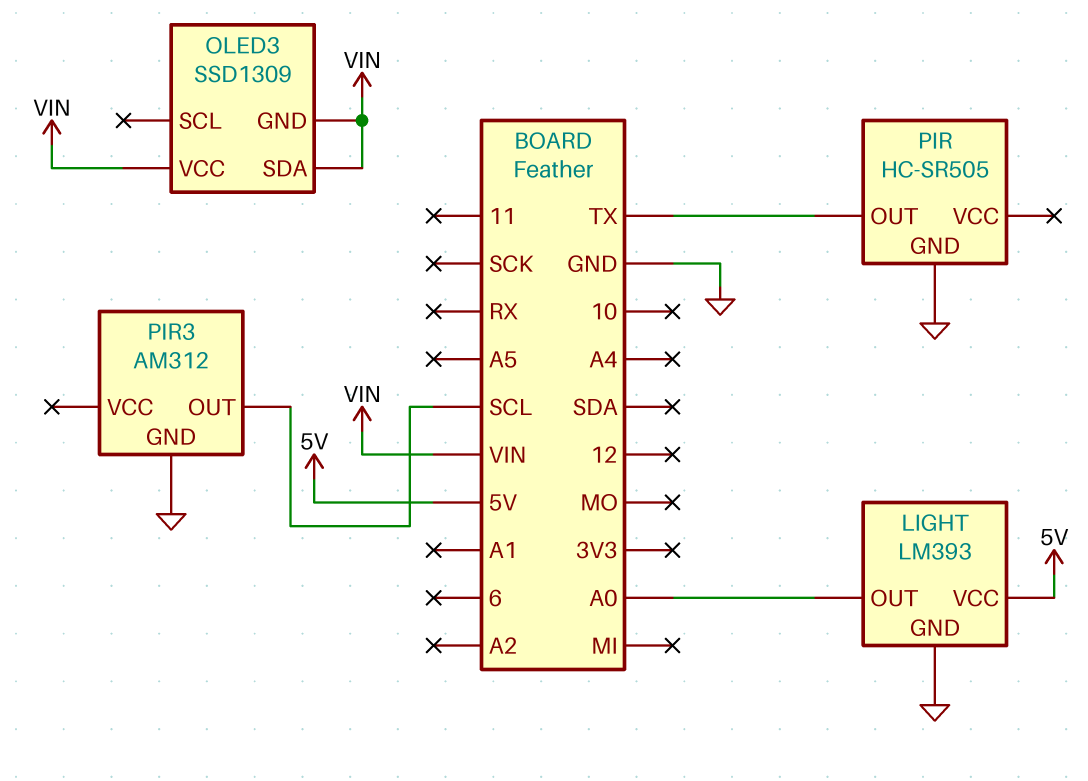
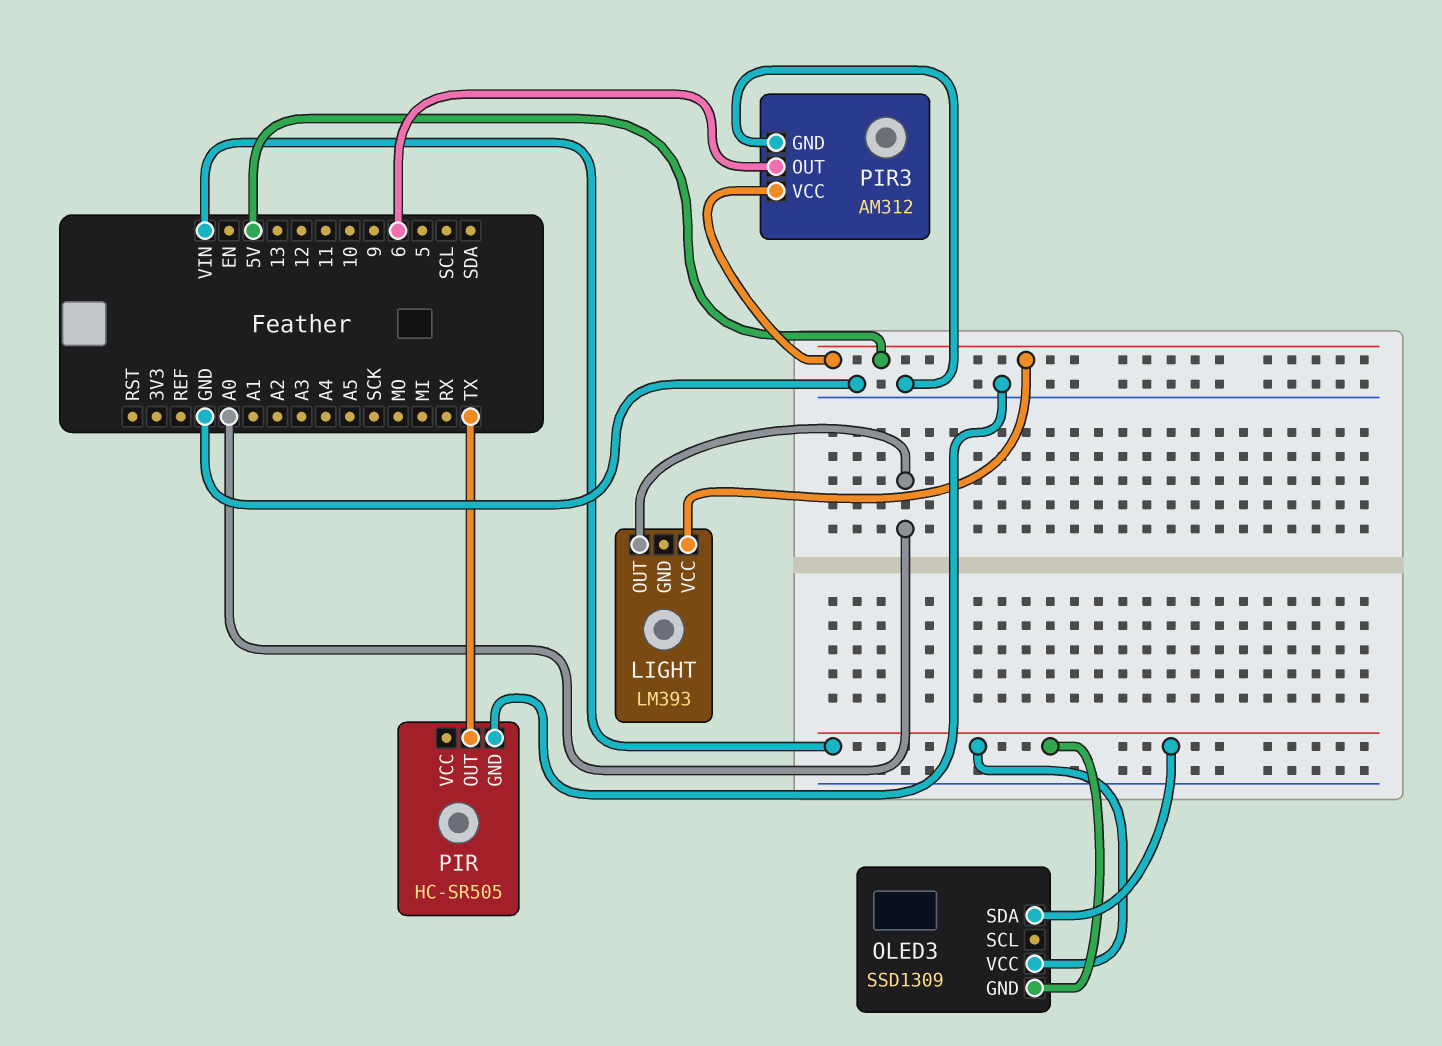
LIGHT pin GND: GND -> none
PIR3 pin OUT: SCL -> 6
PIR3 pin VCC: none -> 5V

